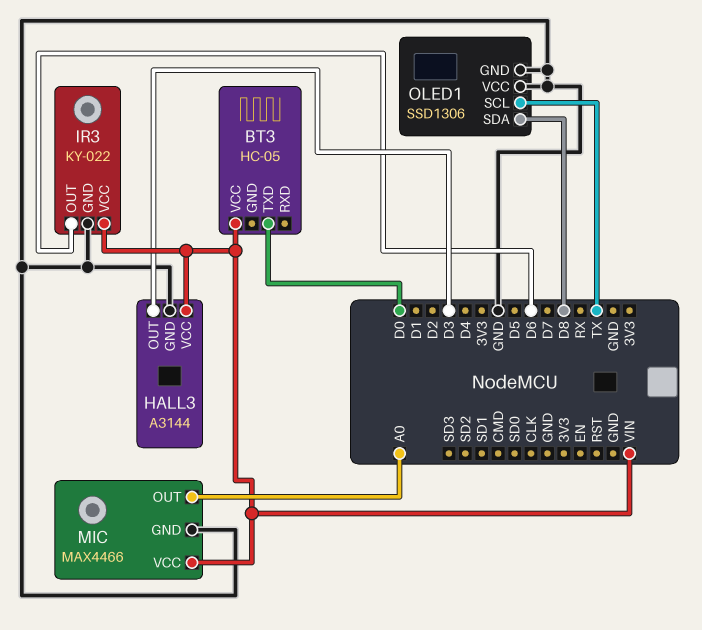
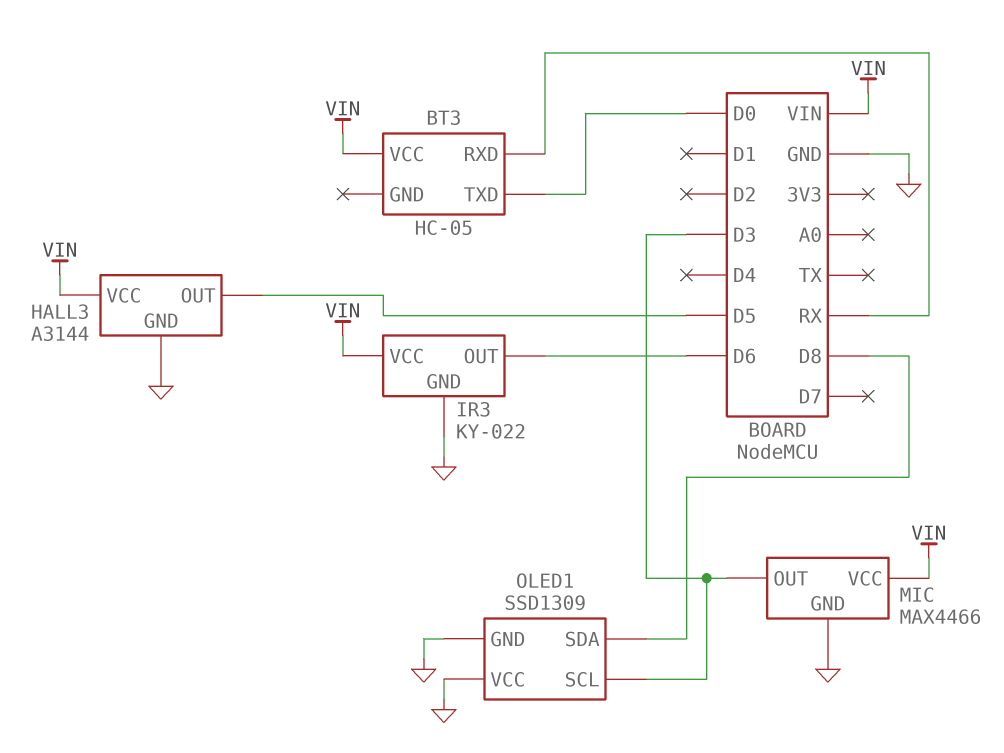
BT3 pin RXD: none -> RX
HALL3 pin OUT: D3 -> D5
MIC pin OUT: A0 -> D3
OLED1: SSD1306 -> SSD1309
OLED1 pin SCL: TX -> D3

